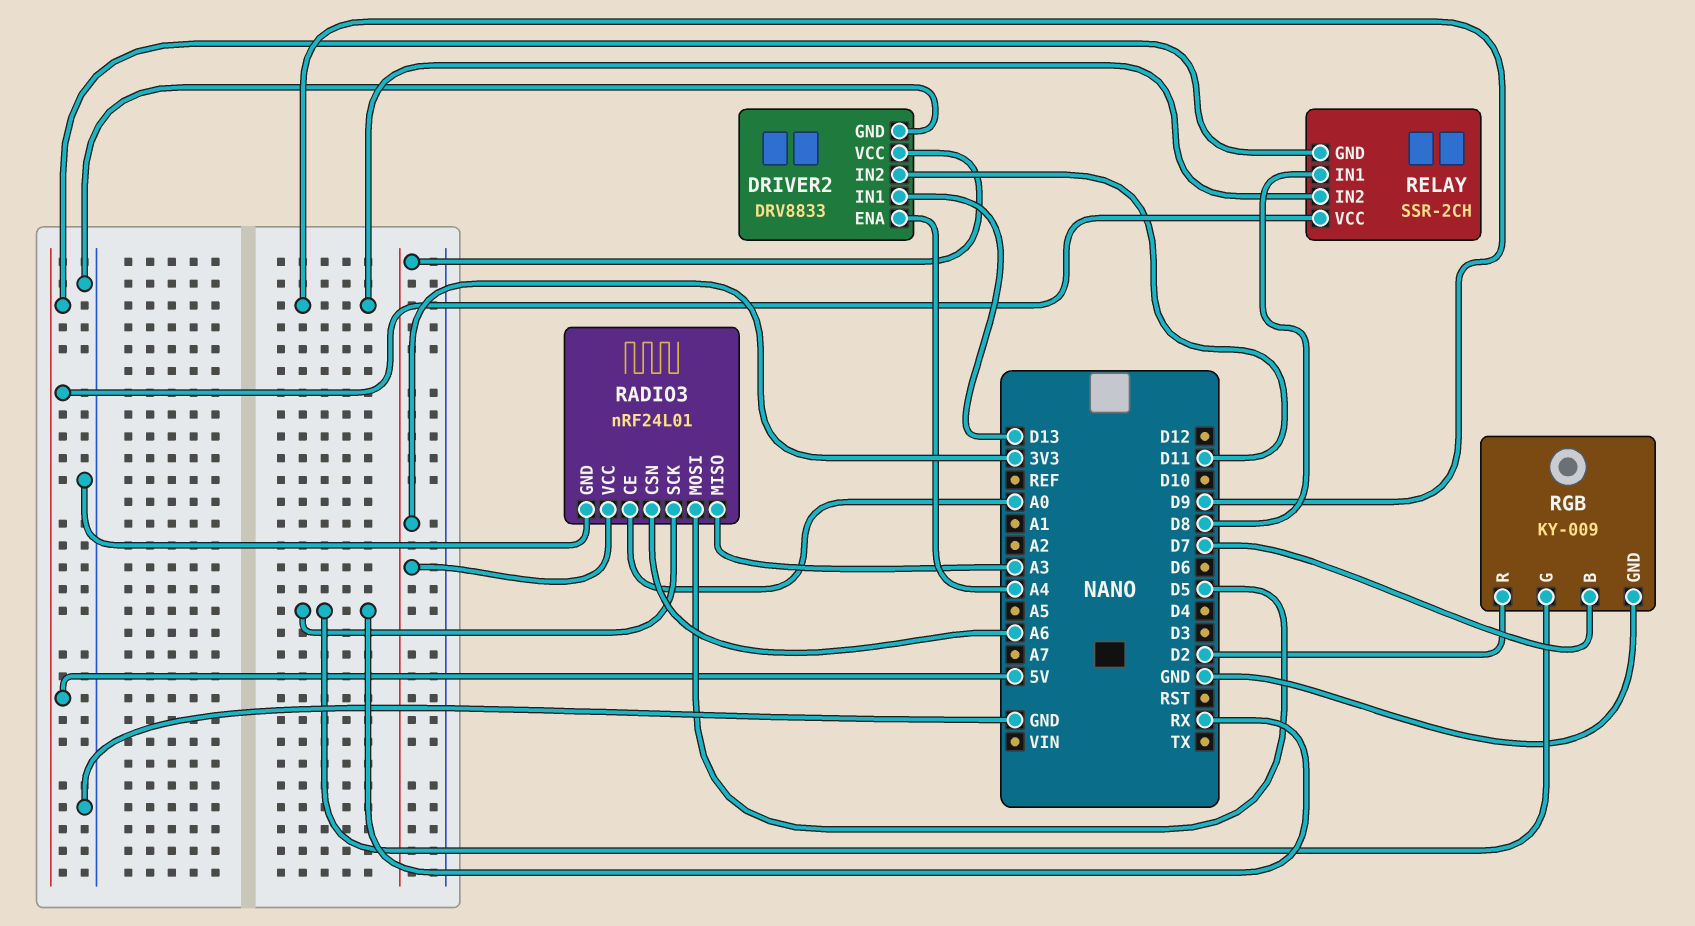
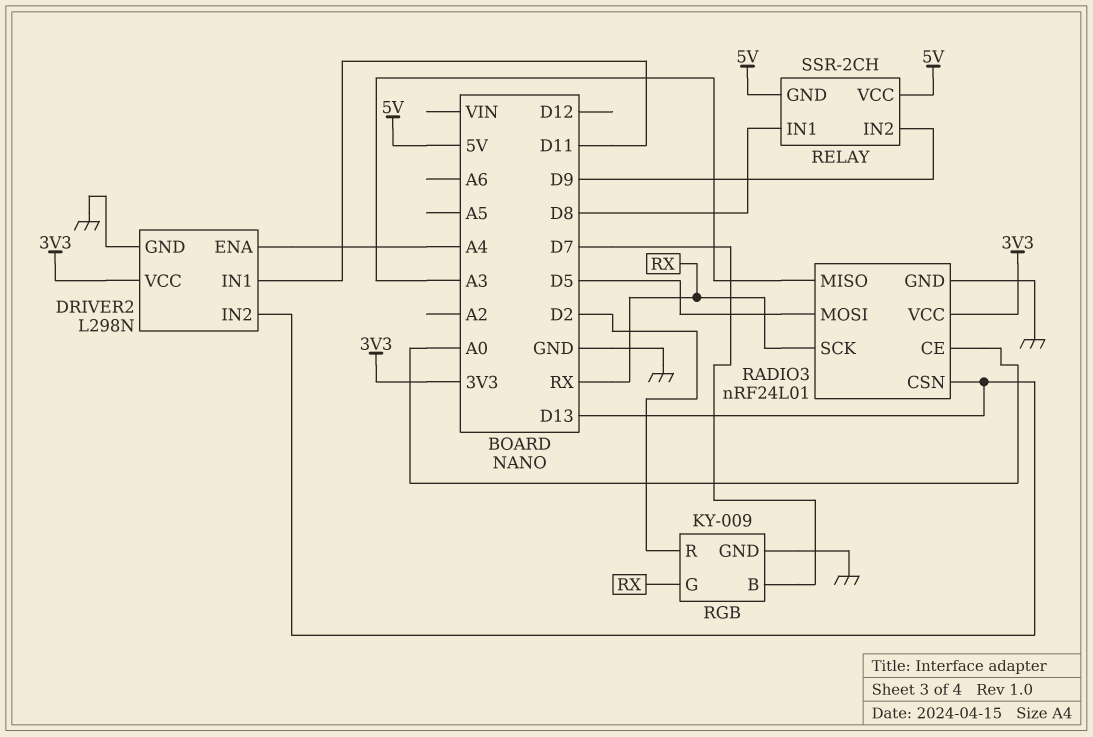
DRIVER2: DRV8833 -> L298N
DRIVER2 pin IN1: D13 -> D11
DRIVER2 pin IN2: D11 -> D13
RADIO3 pin CSN: A6 -> D13

